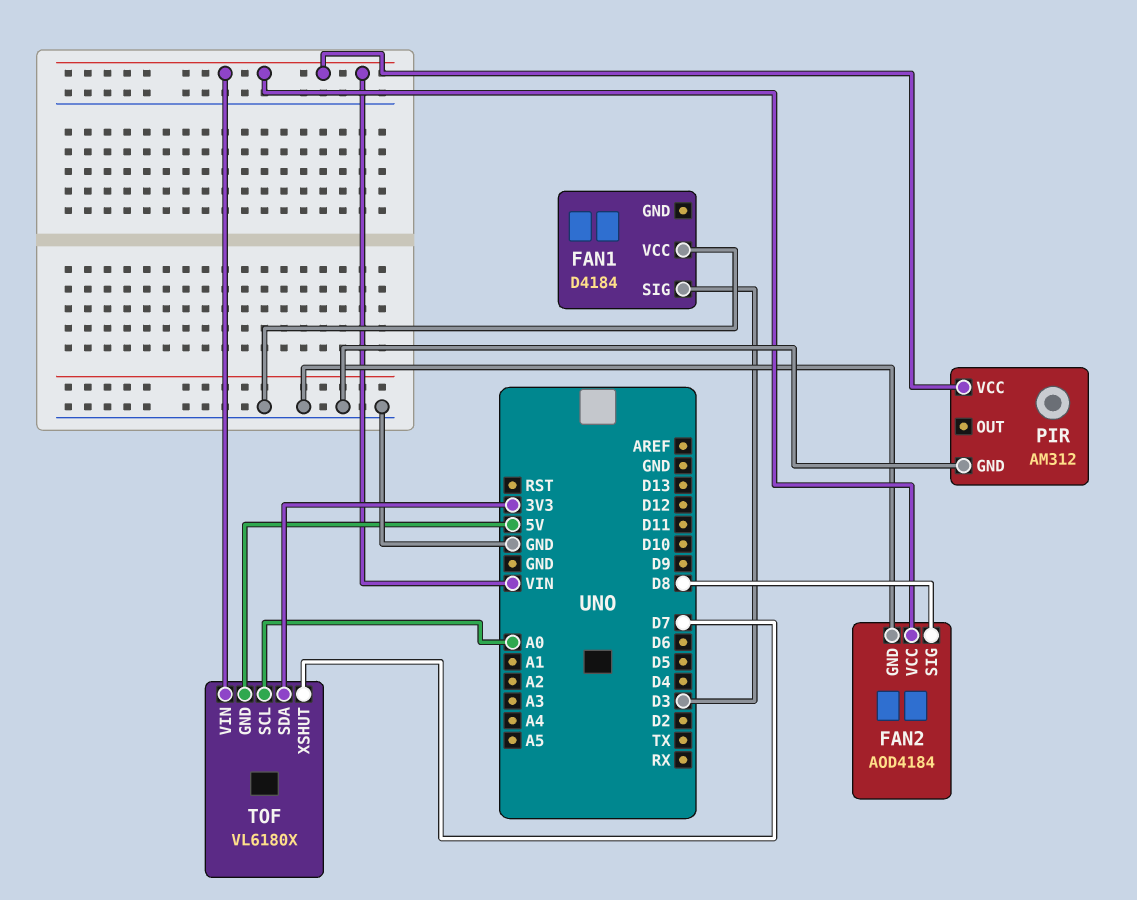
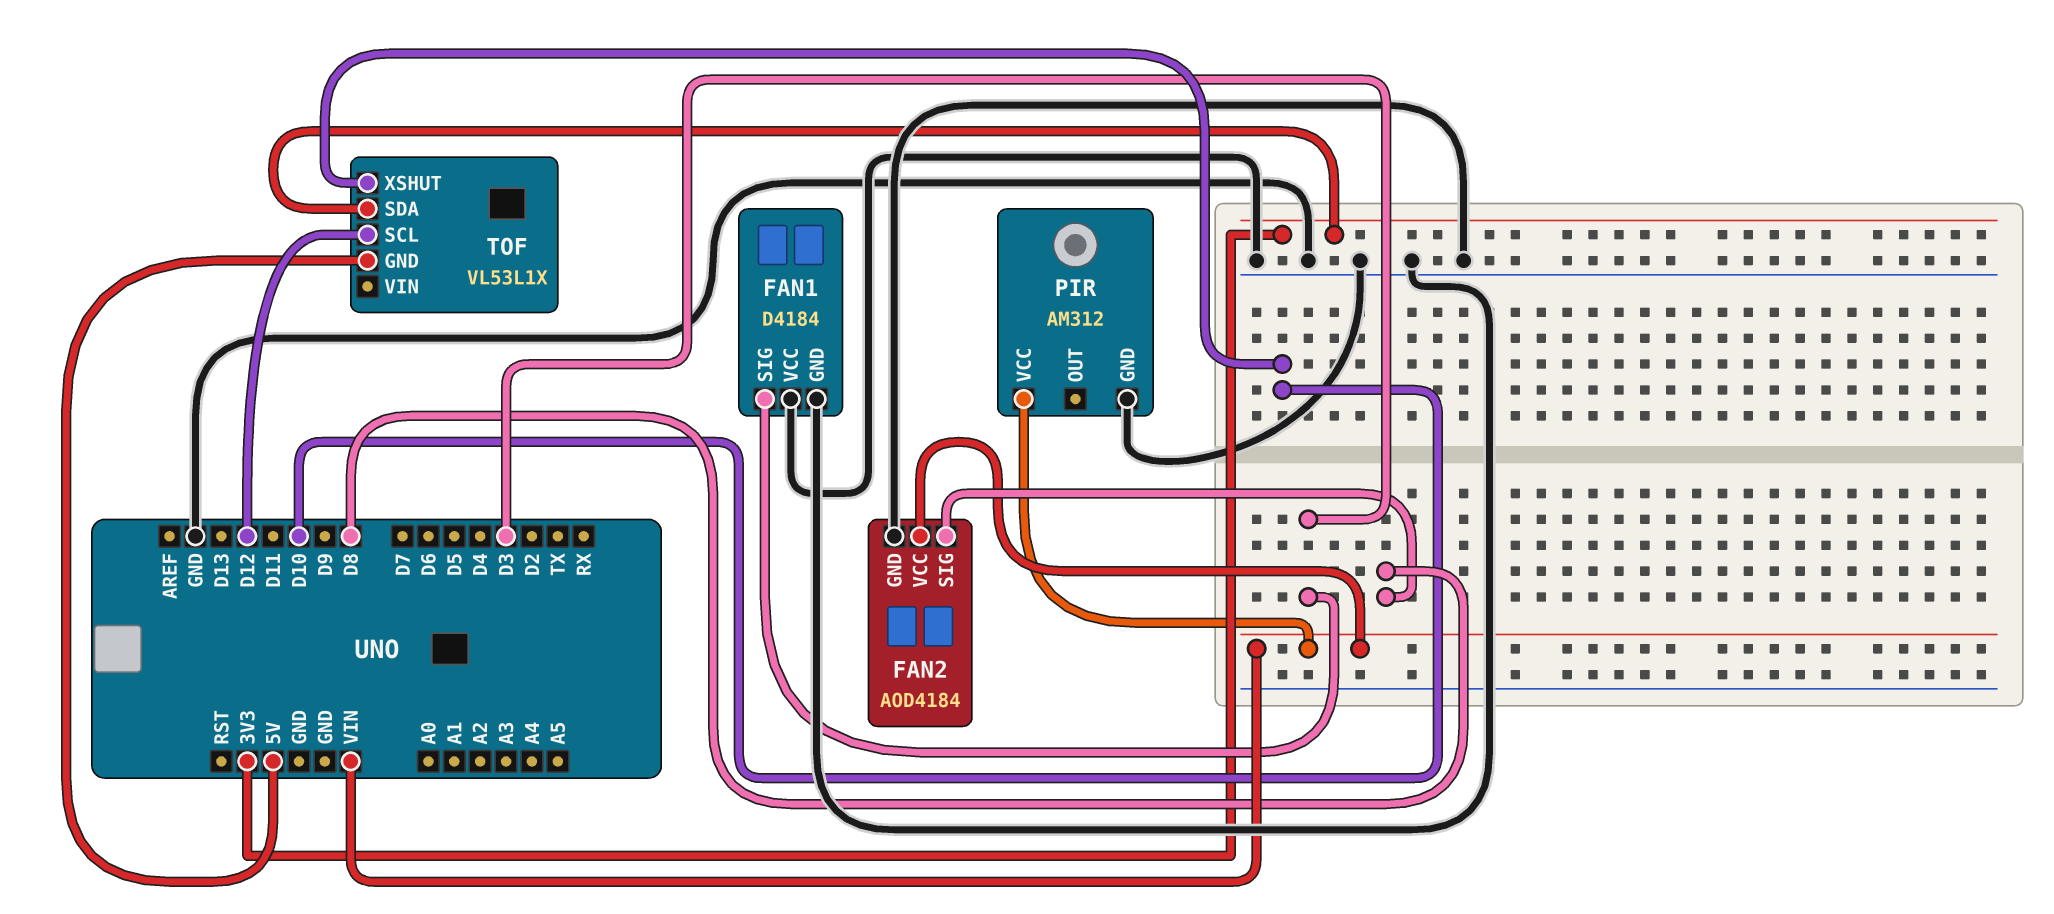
FAN1 pin GND: none -> GND
TOF: VL6180X -> VL53L1X
TOF pin SCL: A0 -> D12
TOF pin VIN: VIN -> none
TOF pin XSHUT: D7 -> D10

